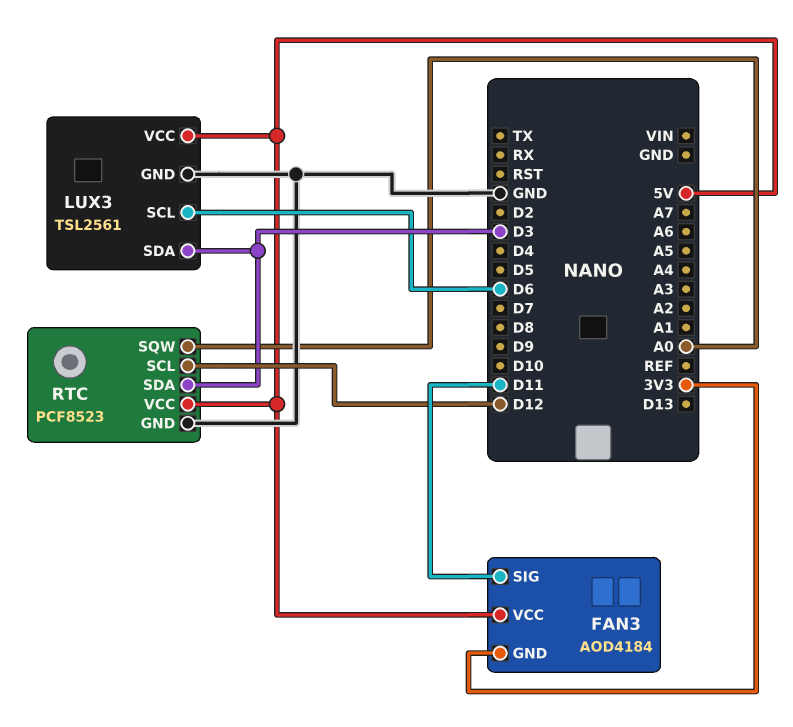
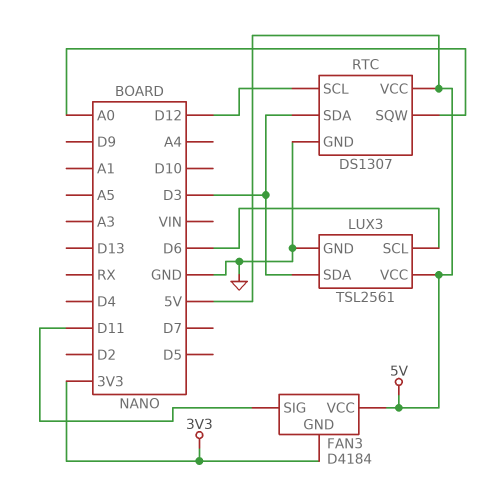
FAN3: AOD4184 -> D4184
RTC: PCF8523 -> DS1307

